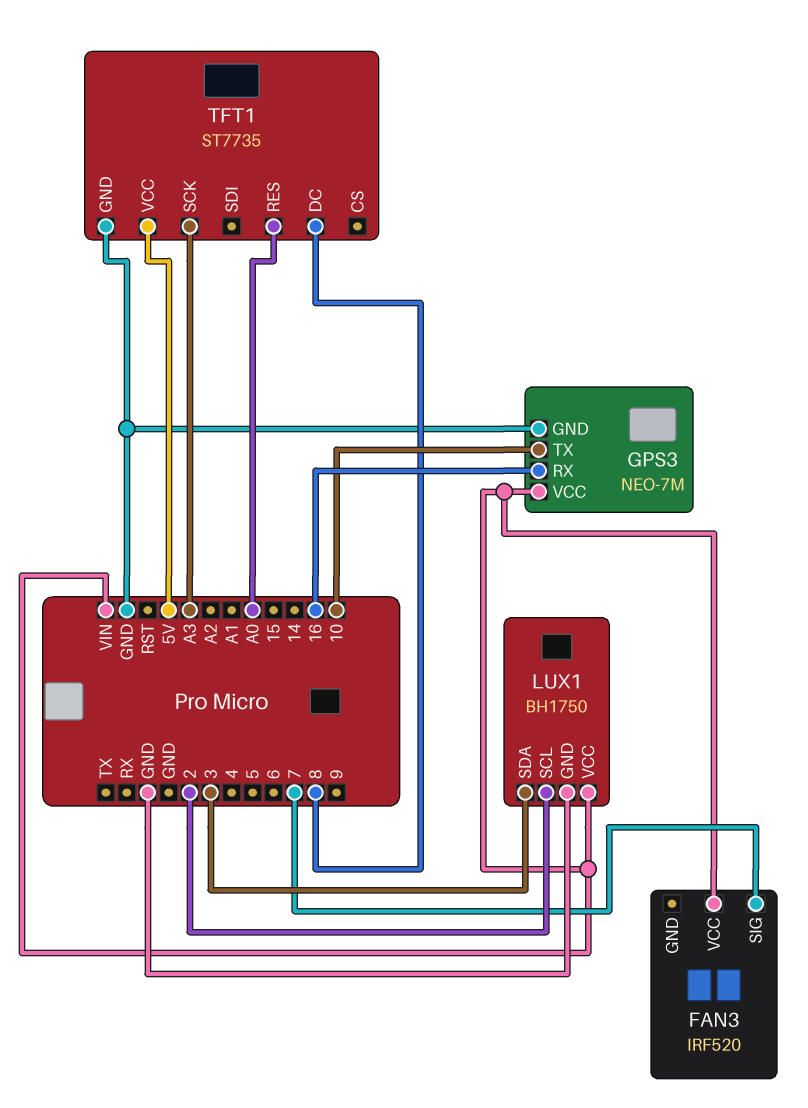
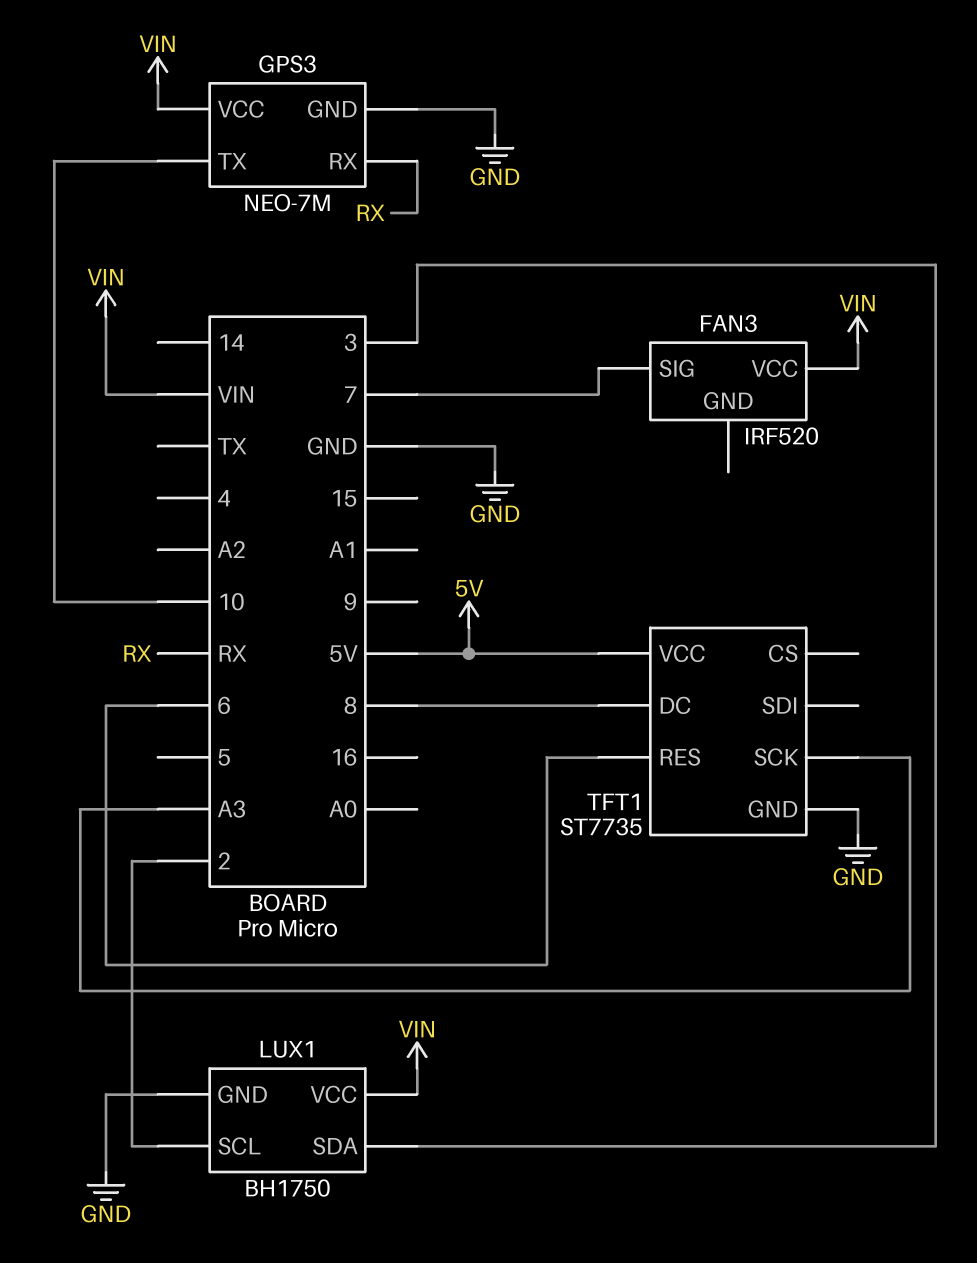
GPS3 pin RX: 16 -> RX
TFT1 pin RES: A0 -> 6

